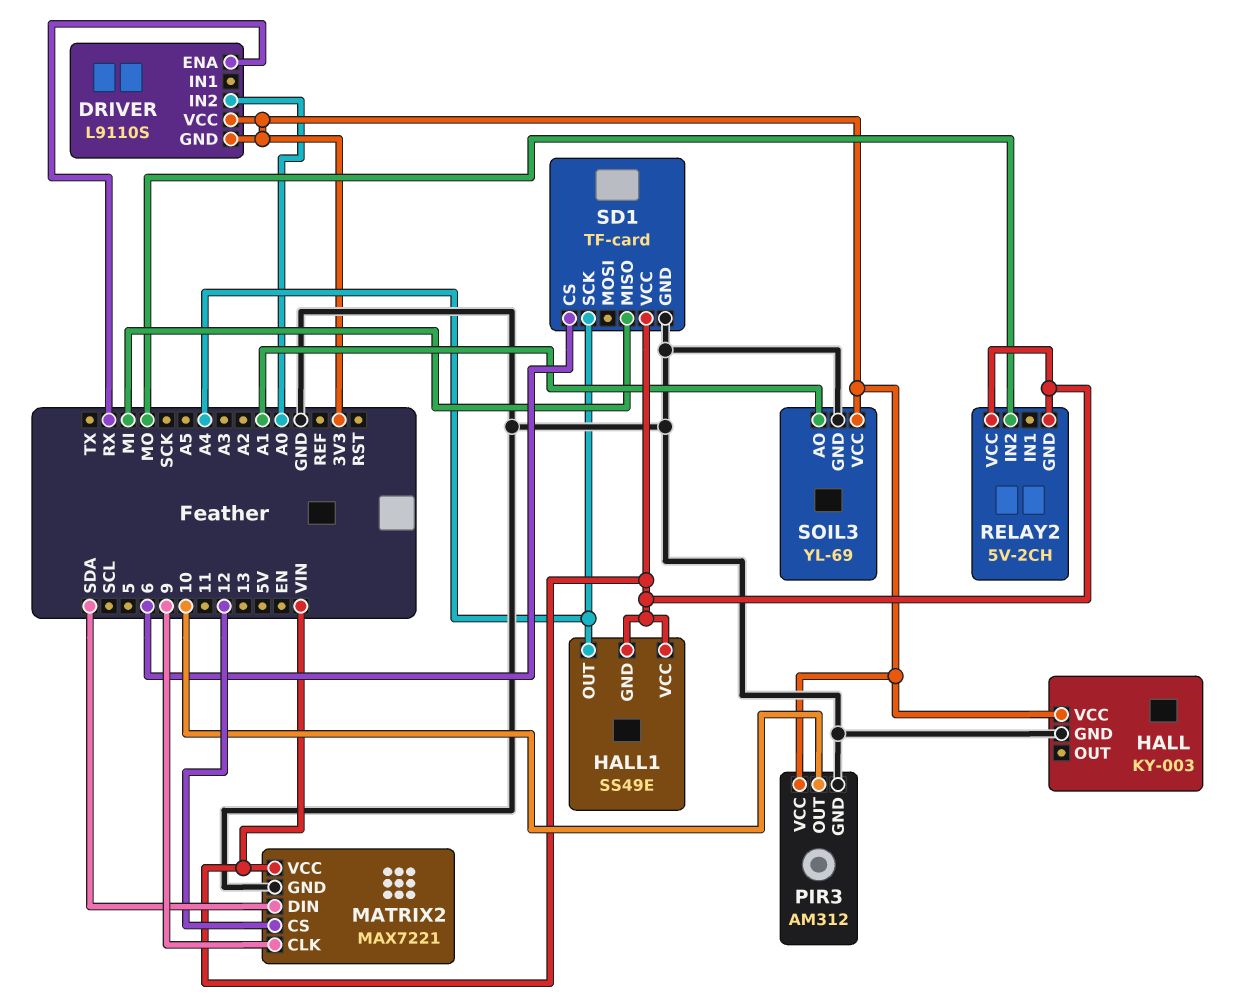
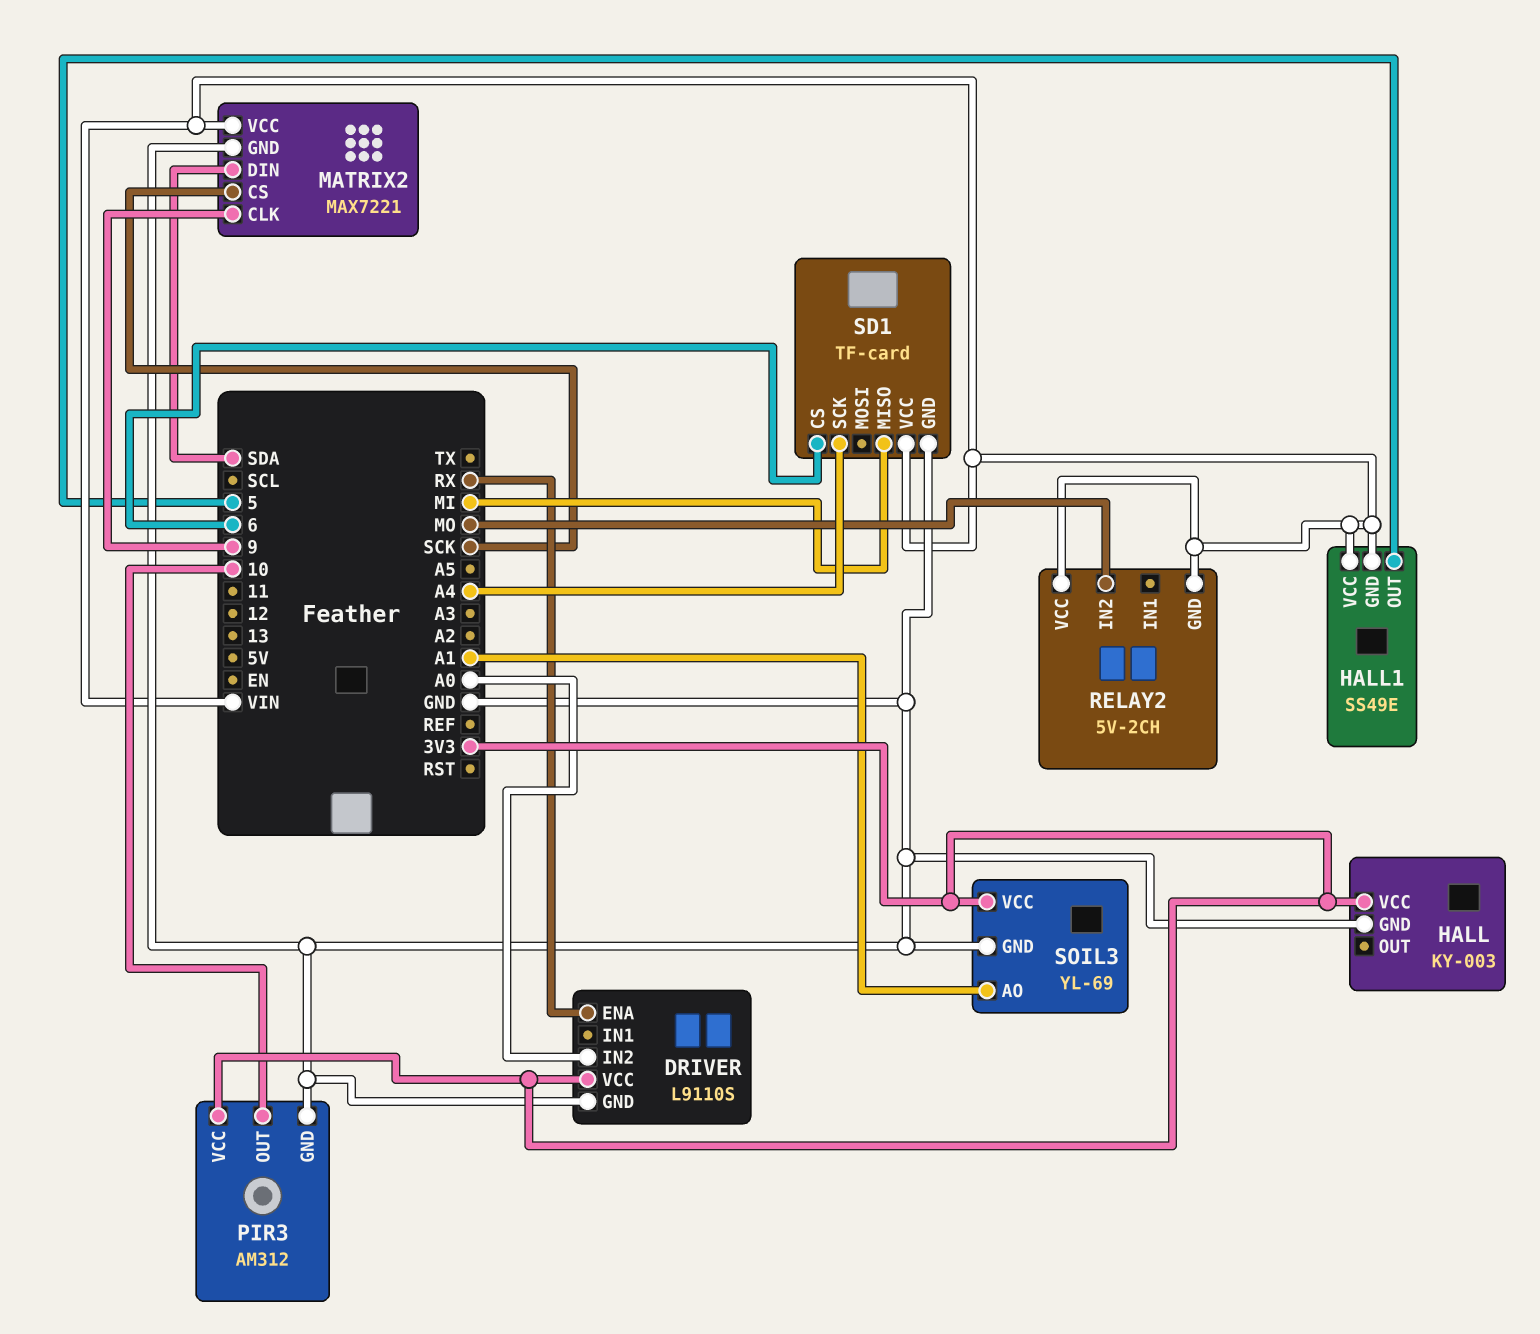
DRIVER pin GND: 3V3 -> GND
HALL1 pin OUT: A4 -> 5
MATRIX2 pin CS: 12 -> SCK

